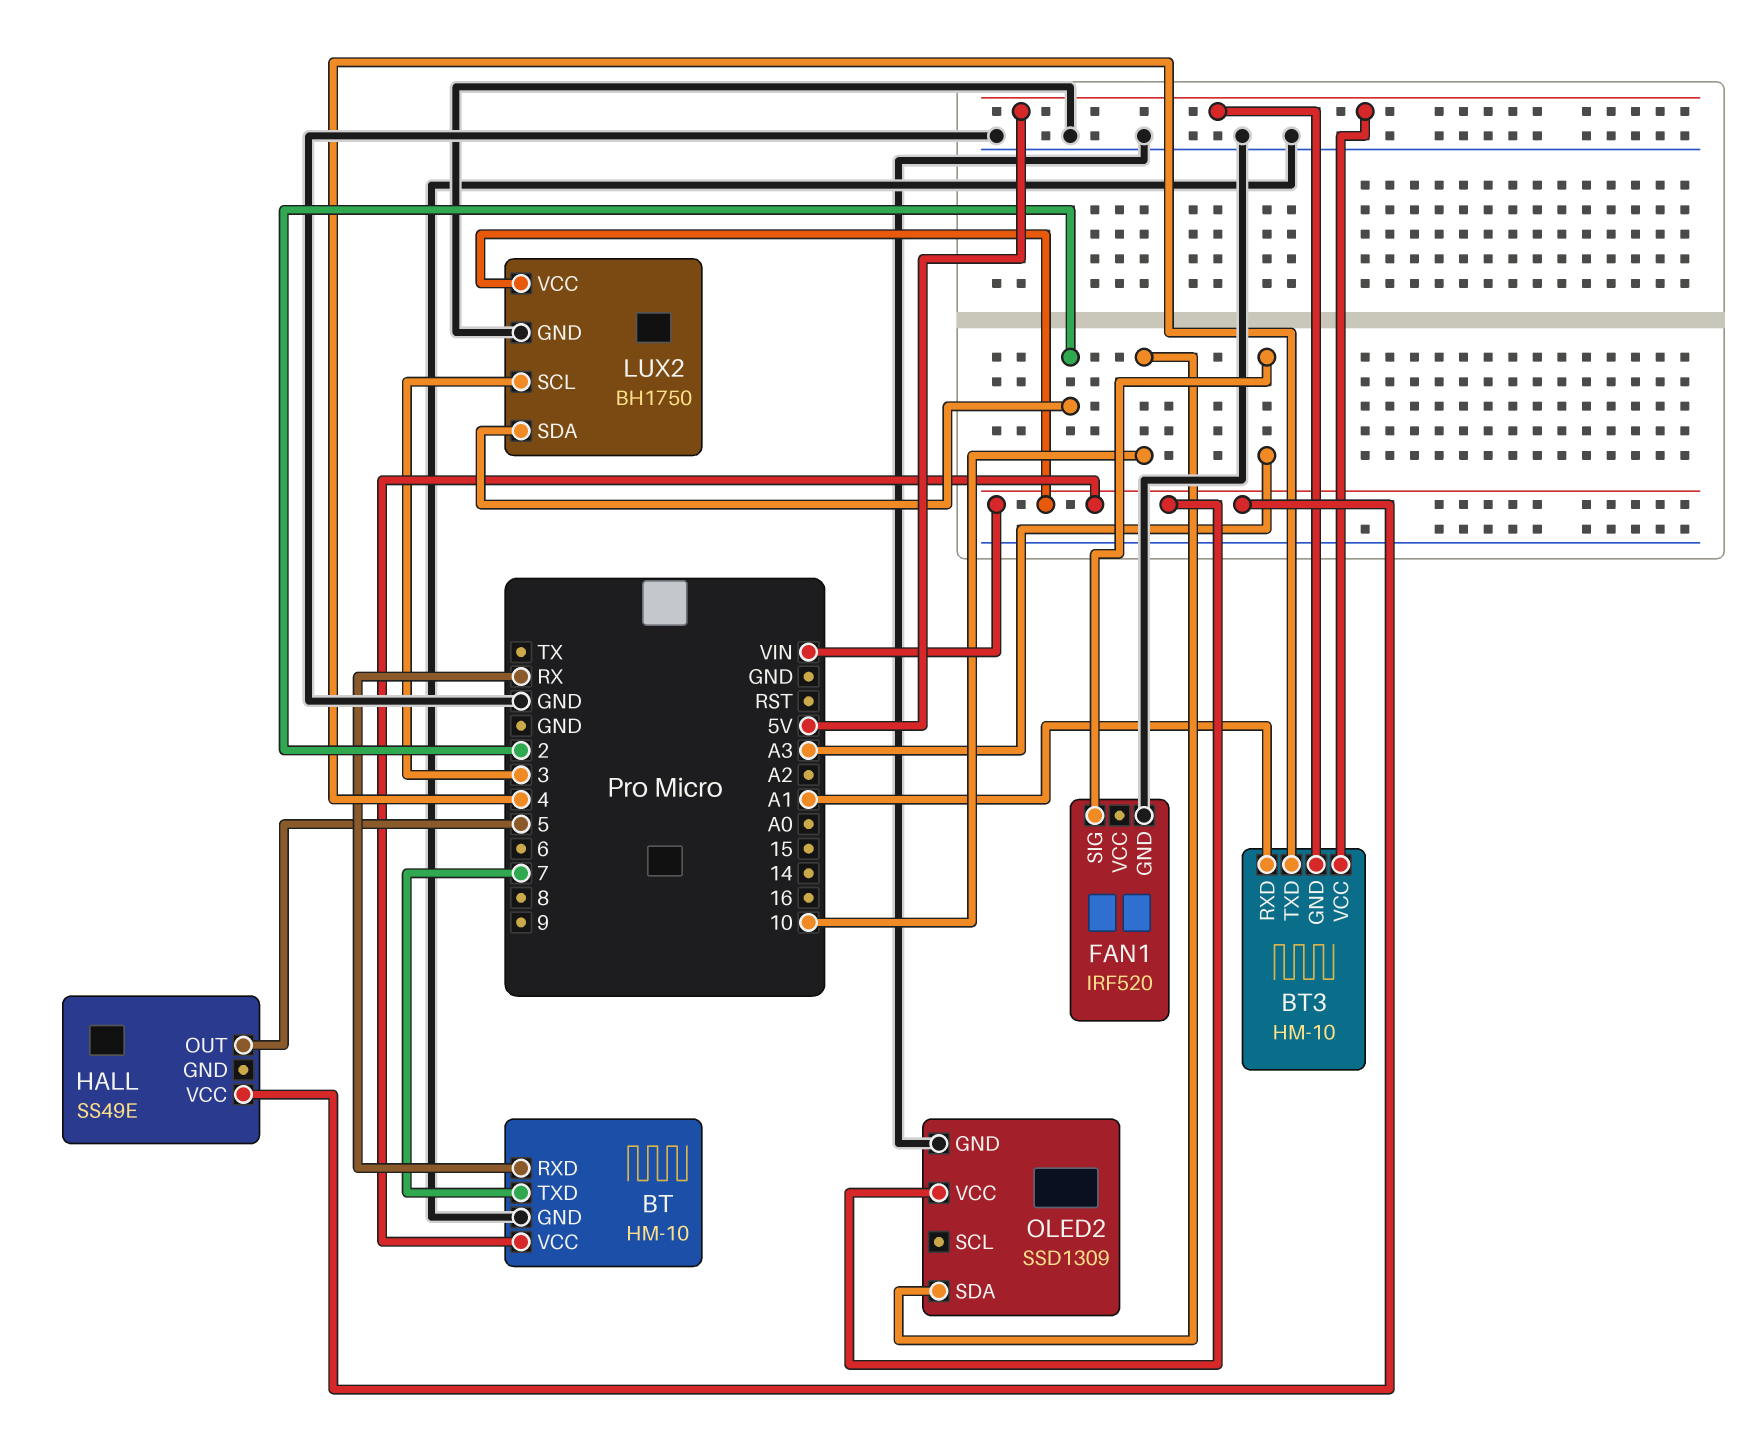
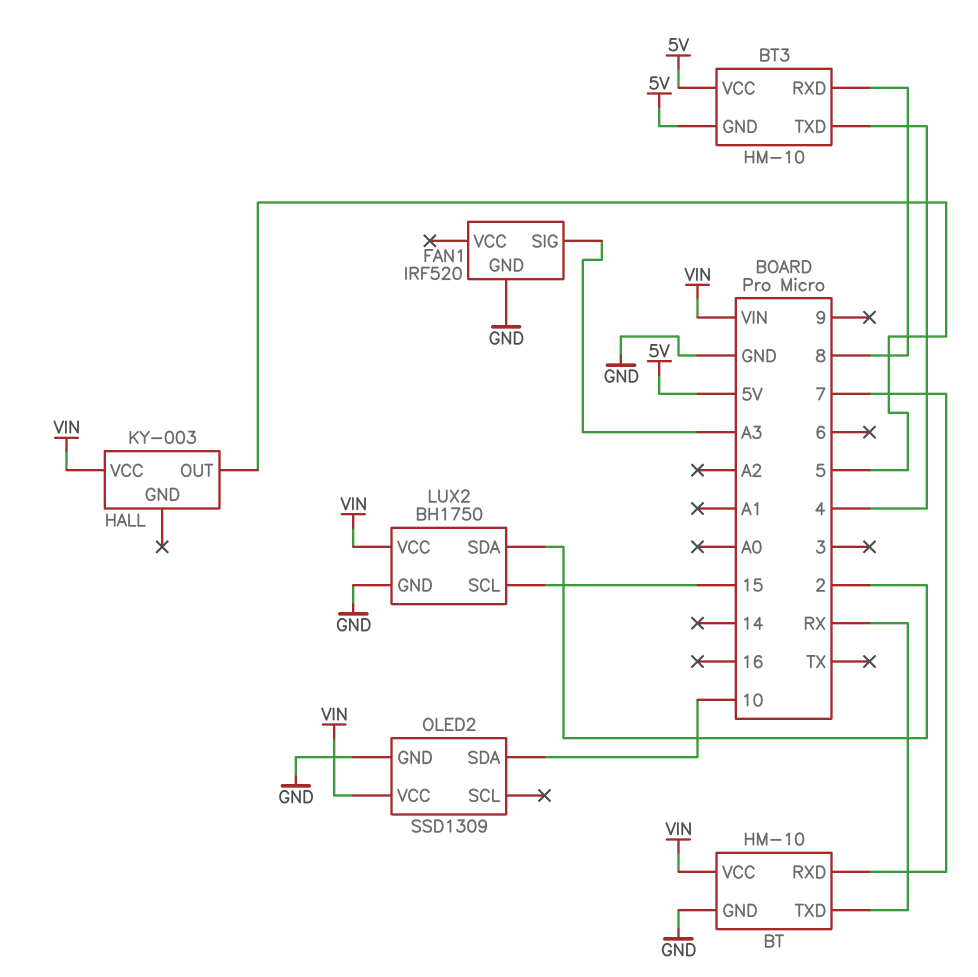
BT pin RXD: RX -> 7
BT pin TXD: 7 -> RX
BT3 pin RXD: A1 -> 8
HALL: SS49E -> KY-003
LUX2 pin SCL: 3 -> 15

